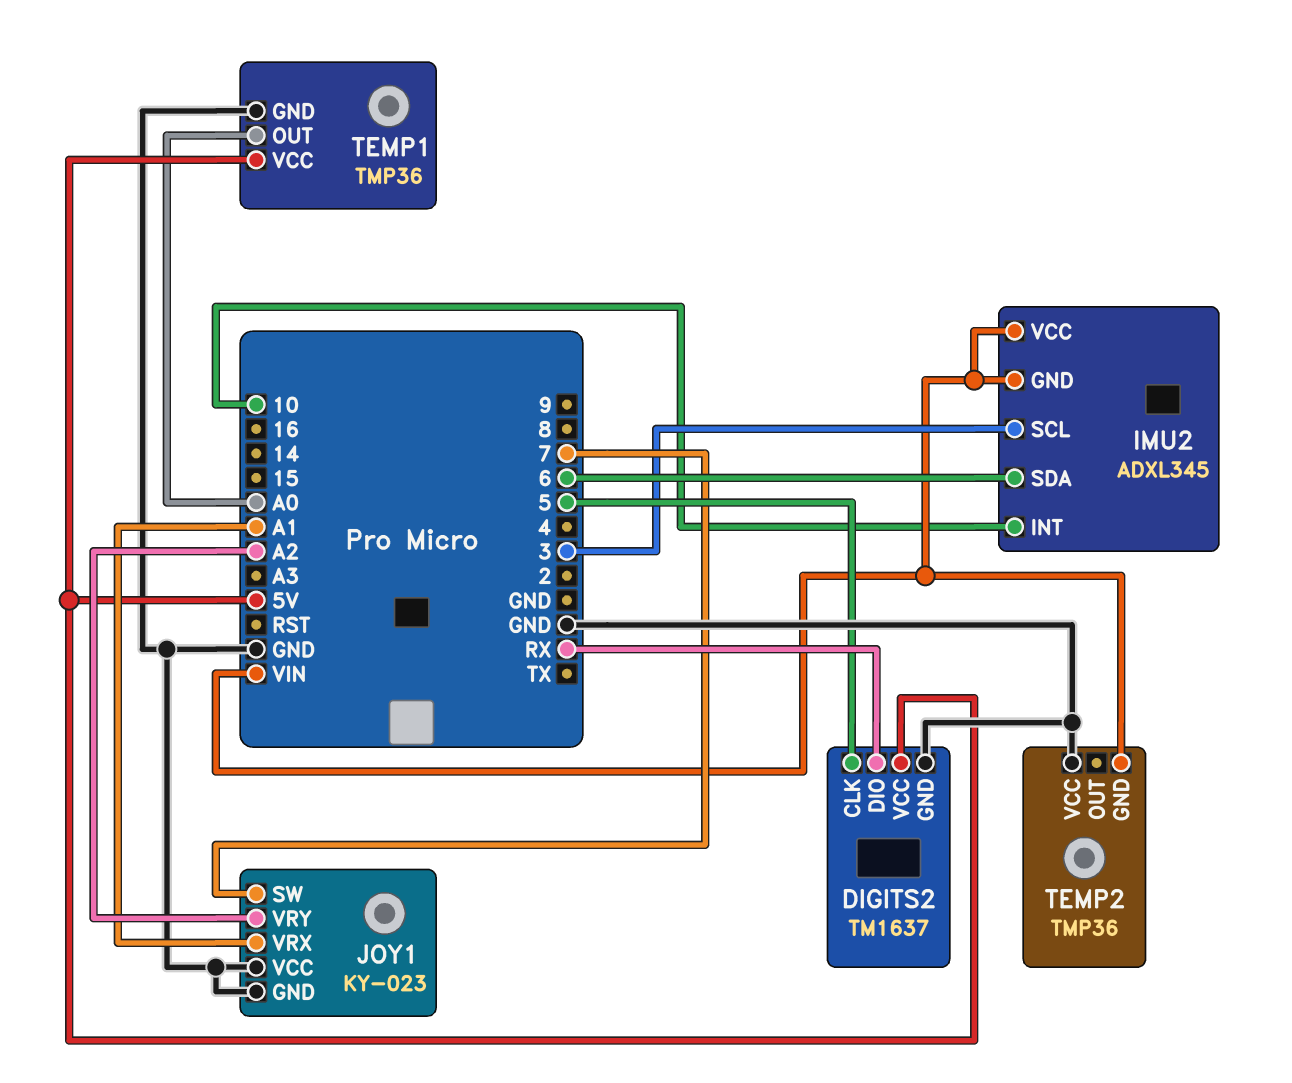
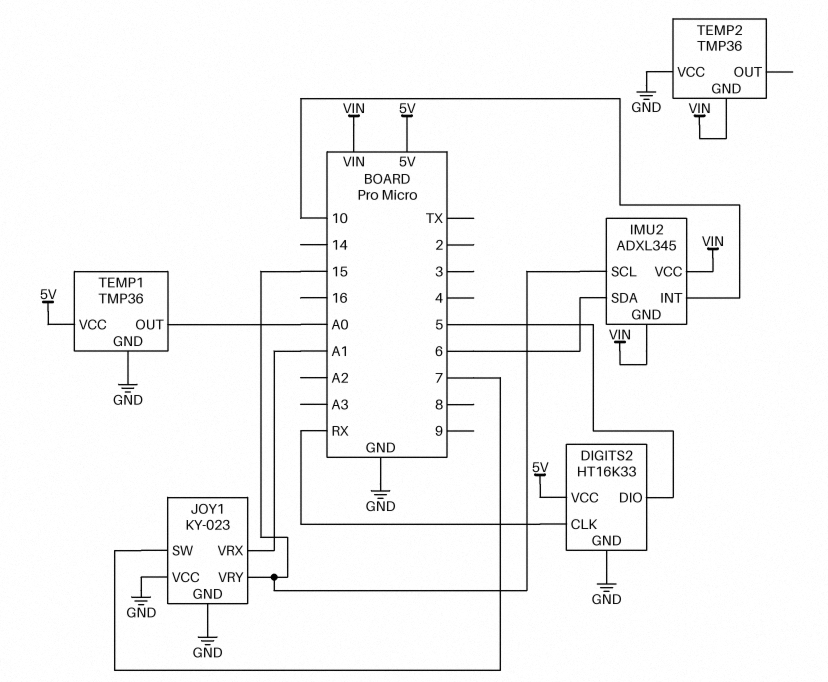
DIGITS2: TM1637 -> HT16K33
DIGITS2 pin CLK: 5 -> RX
DIGITS2 pin DIO: RX -> 5
IMU2 pin SCL: 3 -> 15
JOY1 pin VRY: A2 -> 15

